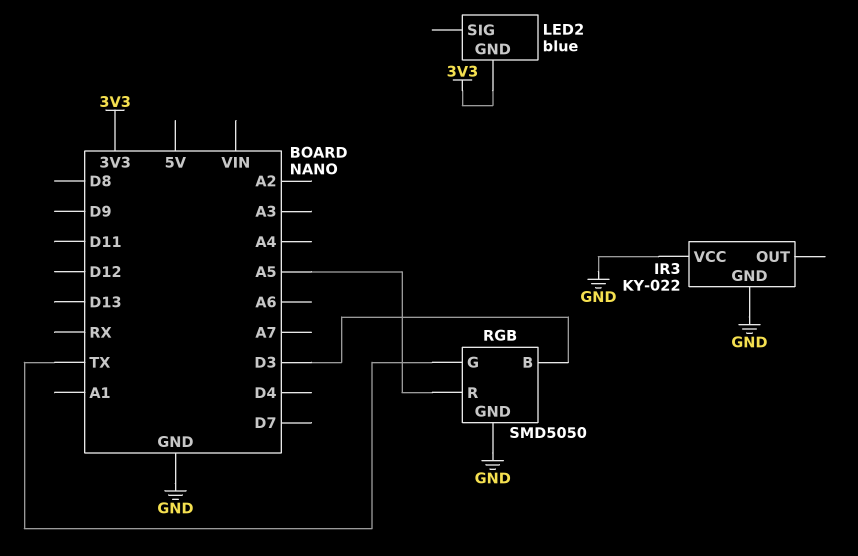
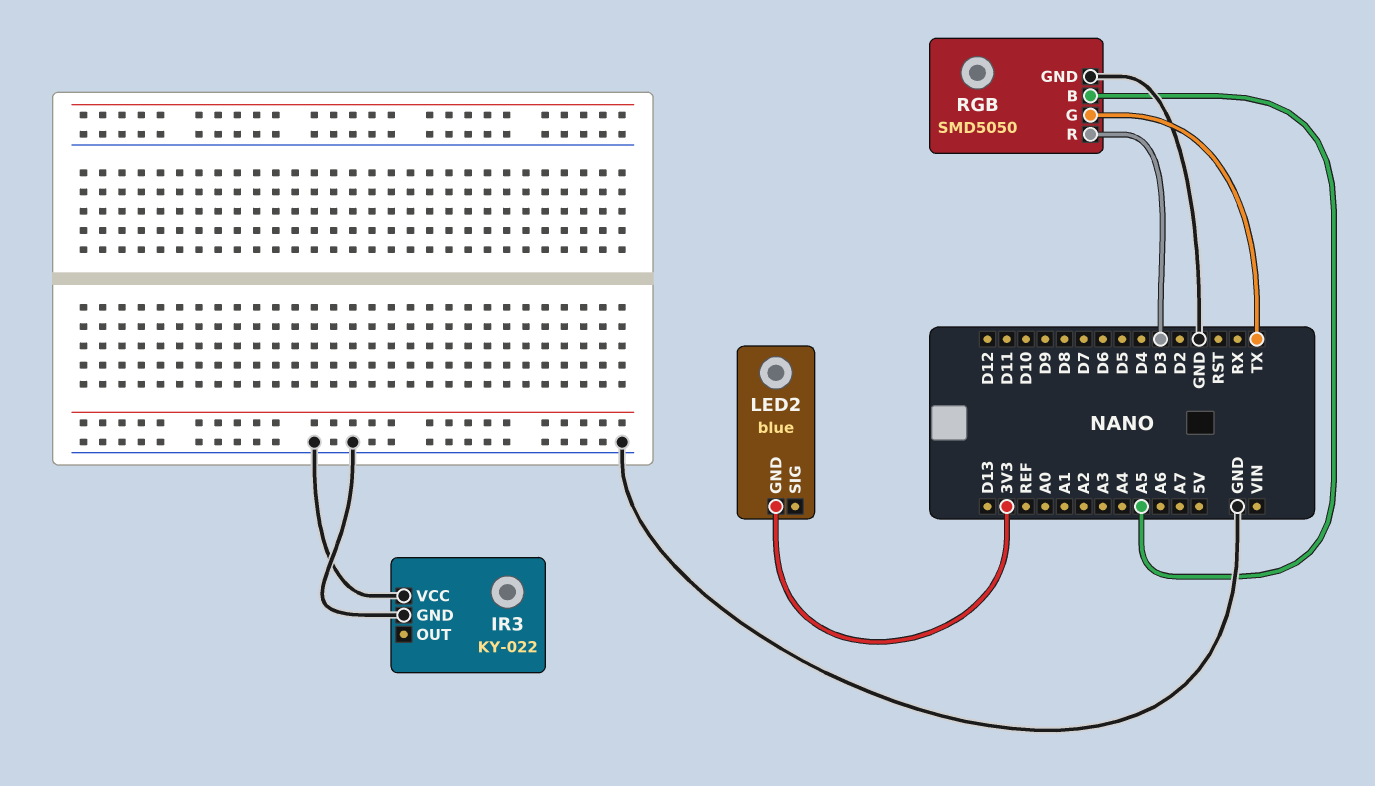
RGB pin B: D3 -> A5
RGB pin R: A5 -> D3

